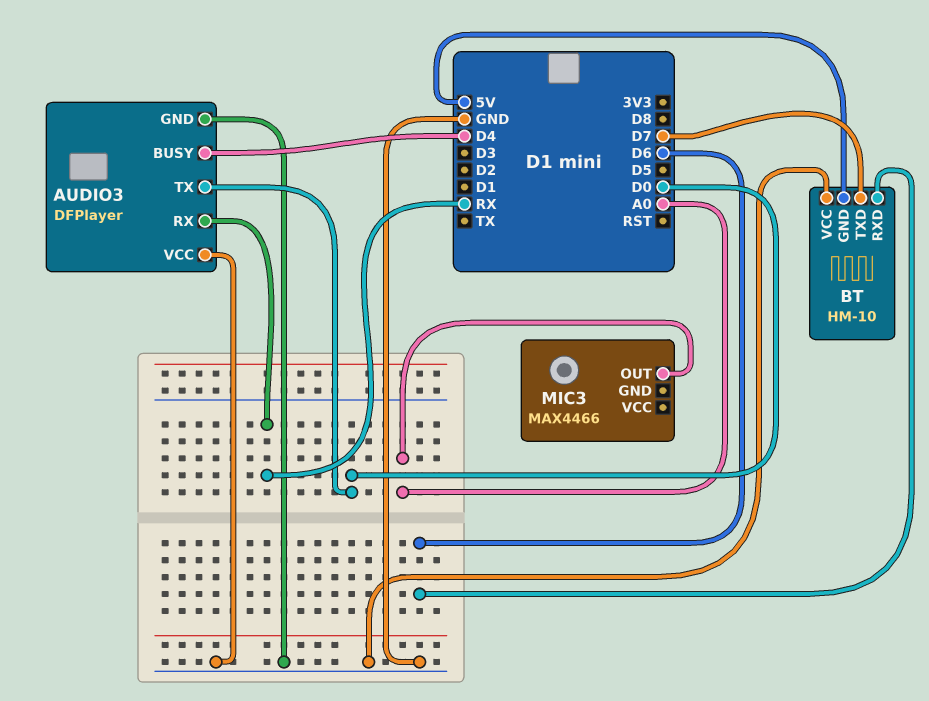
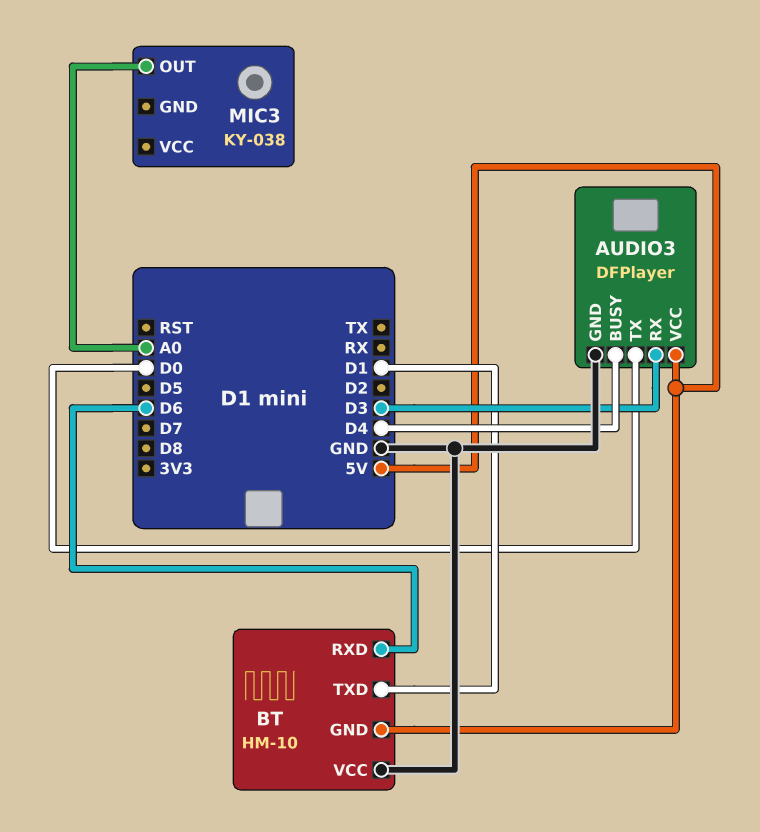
AUDIO3 pin RX: RX -> D3
AUDIO3 pin VCC: GND -> 5V
BT pin TXD: D7 -> D1
MIC3: MAX4466 -> KY-038

